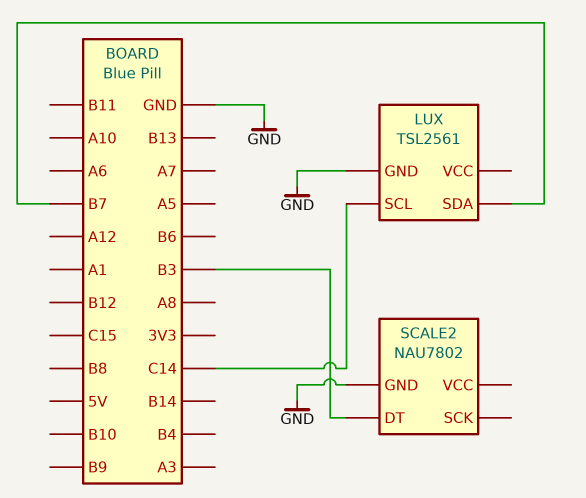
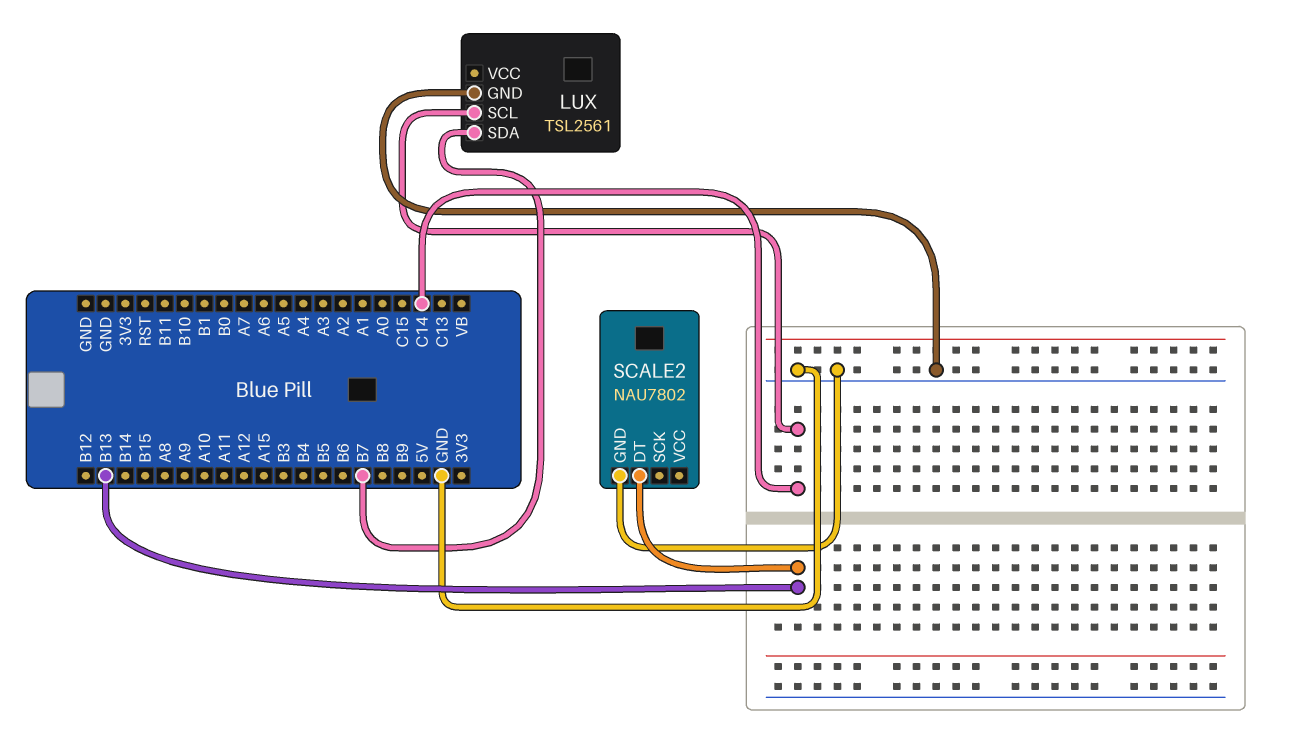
SCALE2 pin DT: B3 -> B13

